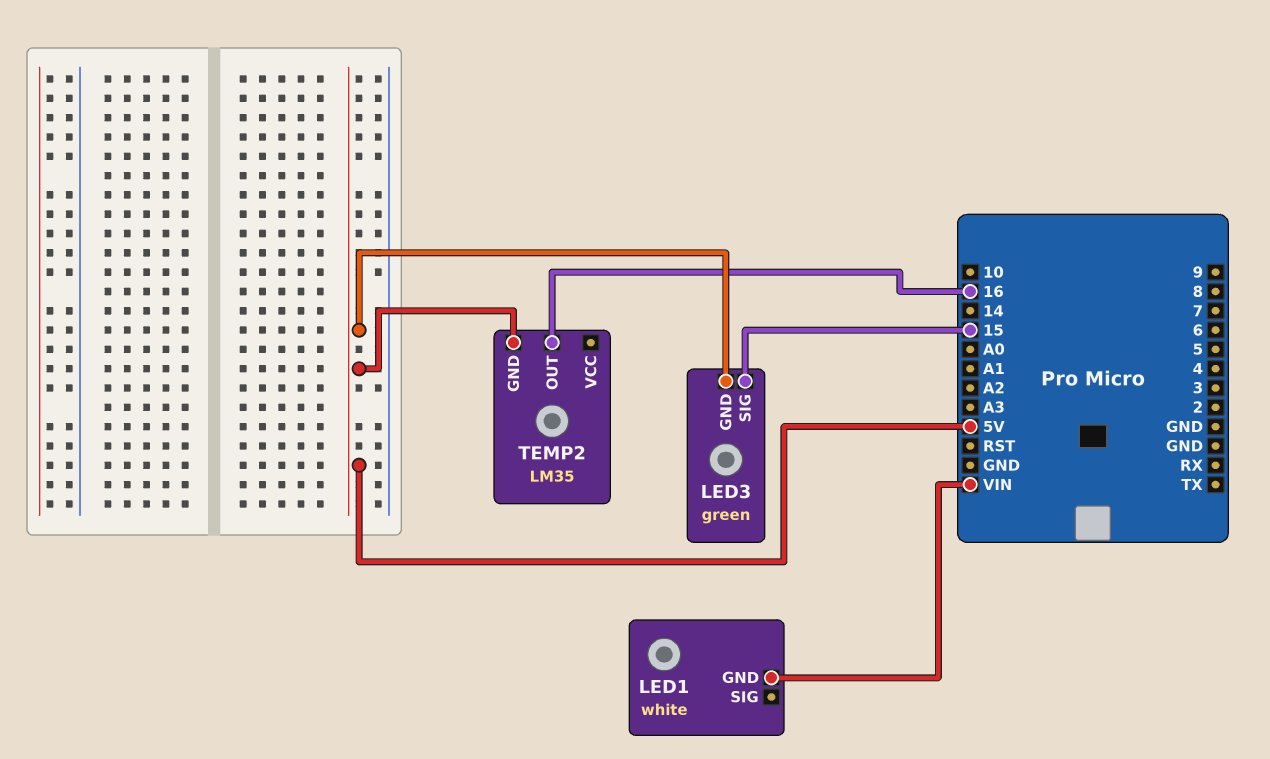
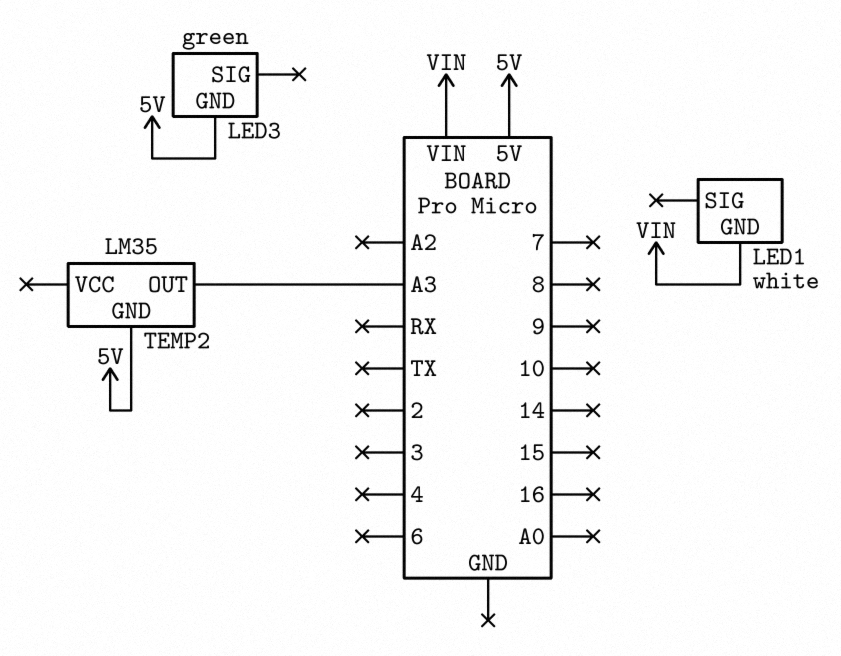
LED3 pin SIG: 15 -> none
TEMP2 pin OUT: 16 -> A3

